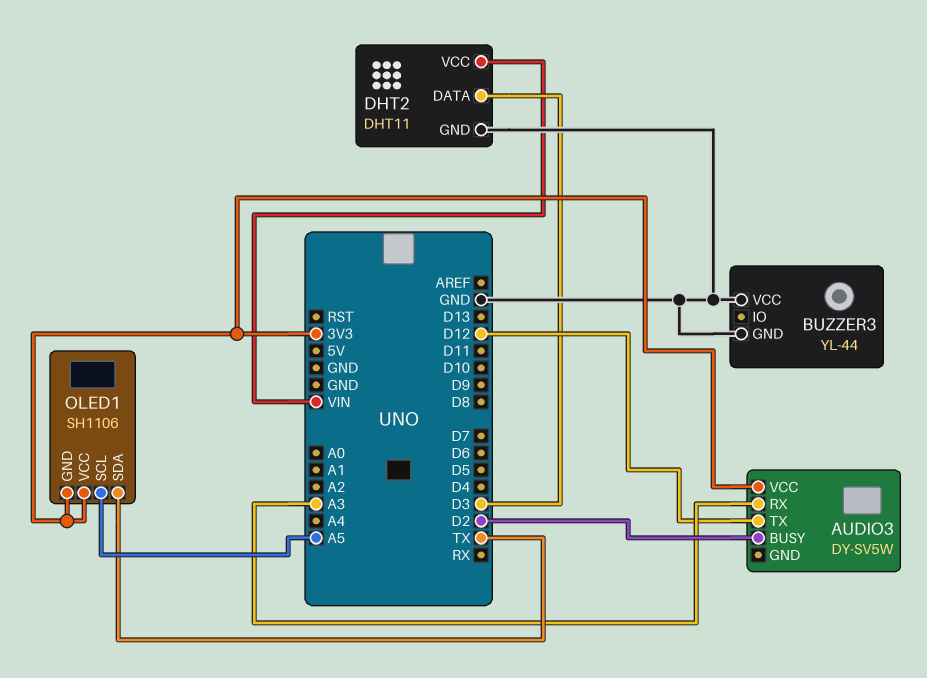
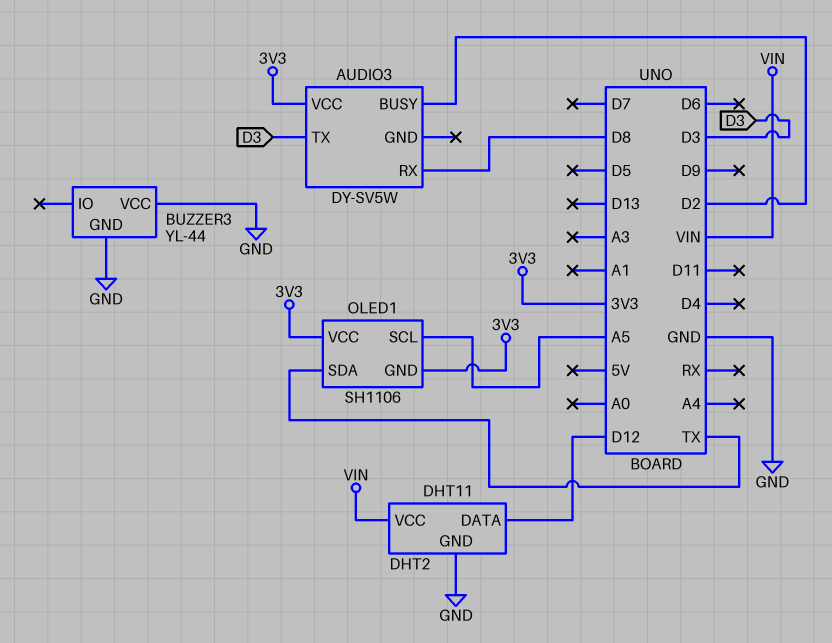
AUDIO3 pin RX: A3 -> D8
AUDIO3 pin TX: D12 -> D3
DHT2 pin DATA: D3 -> D12

